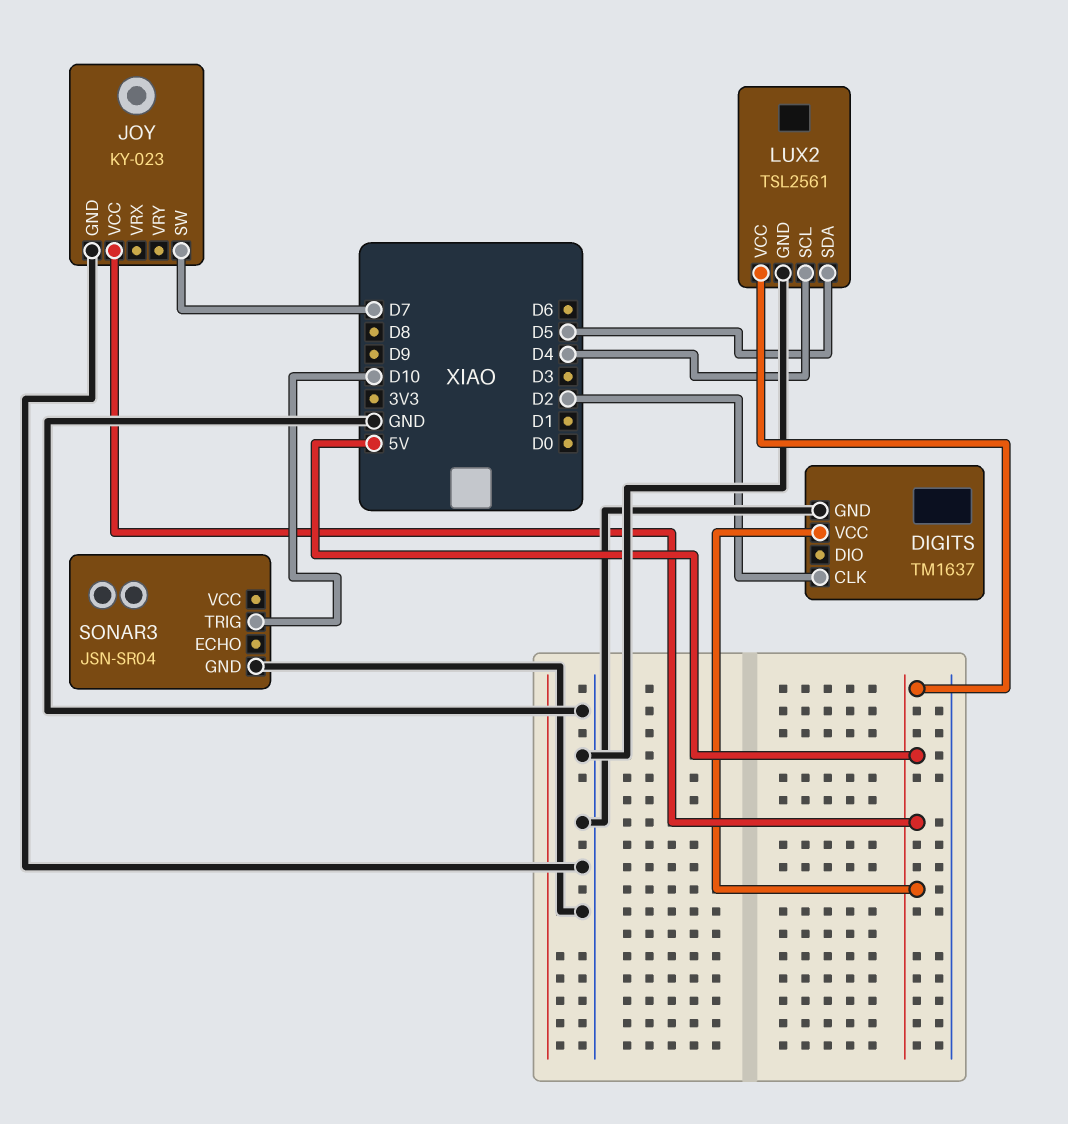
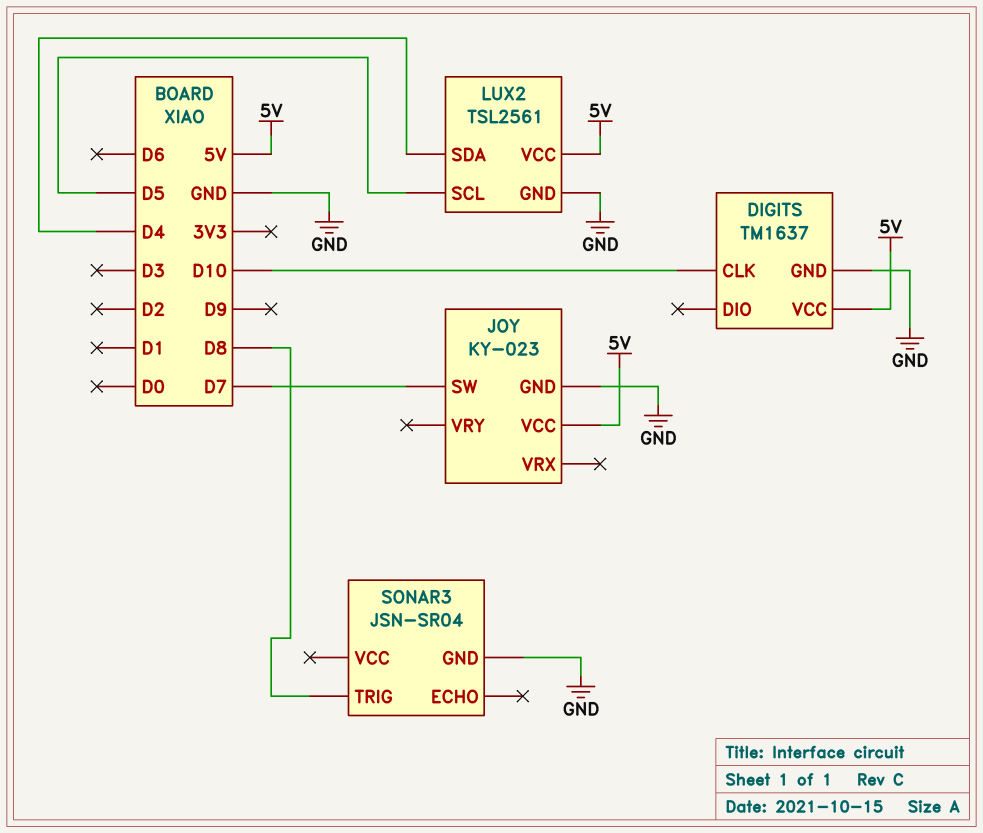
DIGITS pin CLK: D2 -> D10
LUX2 pin SCL: D4 -> D5
LUX2 pin SDA: D5 -> D4
SONAR3 pin TRIG: D10 -> D8

